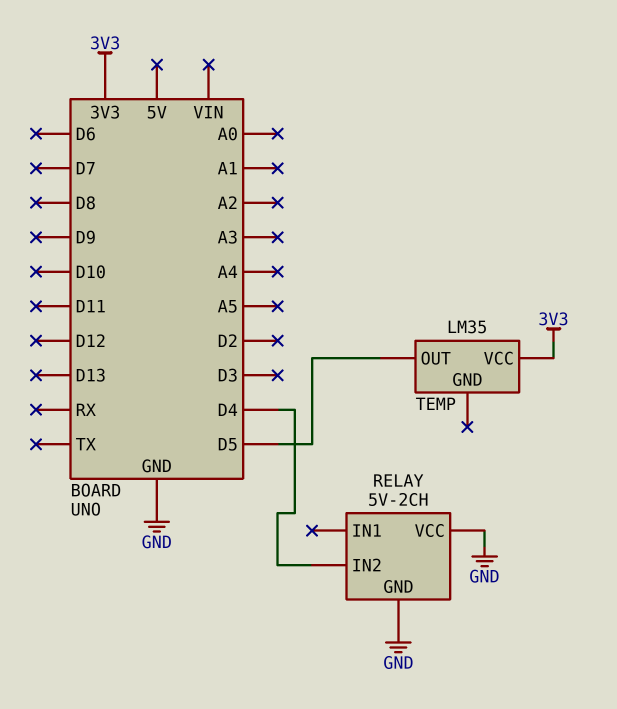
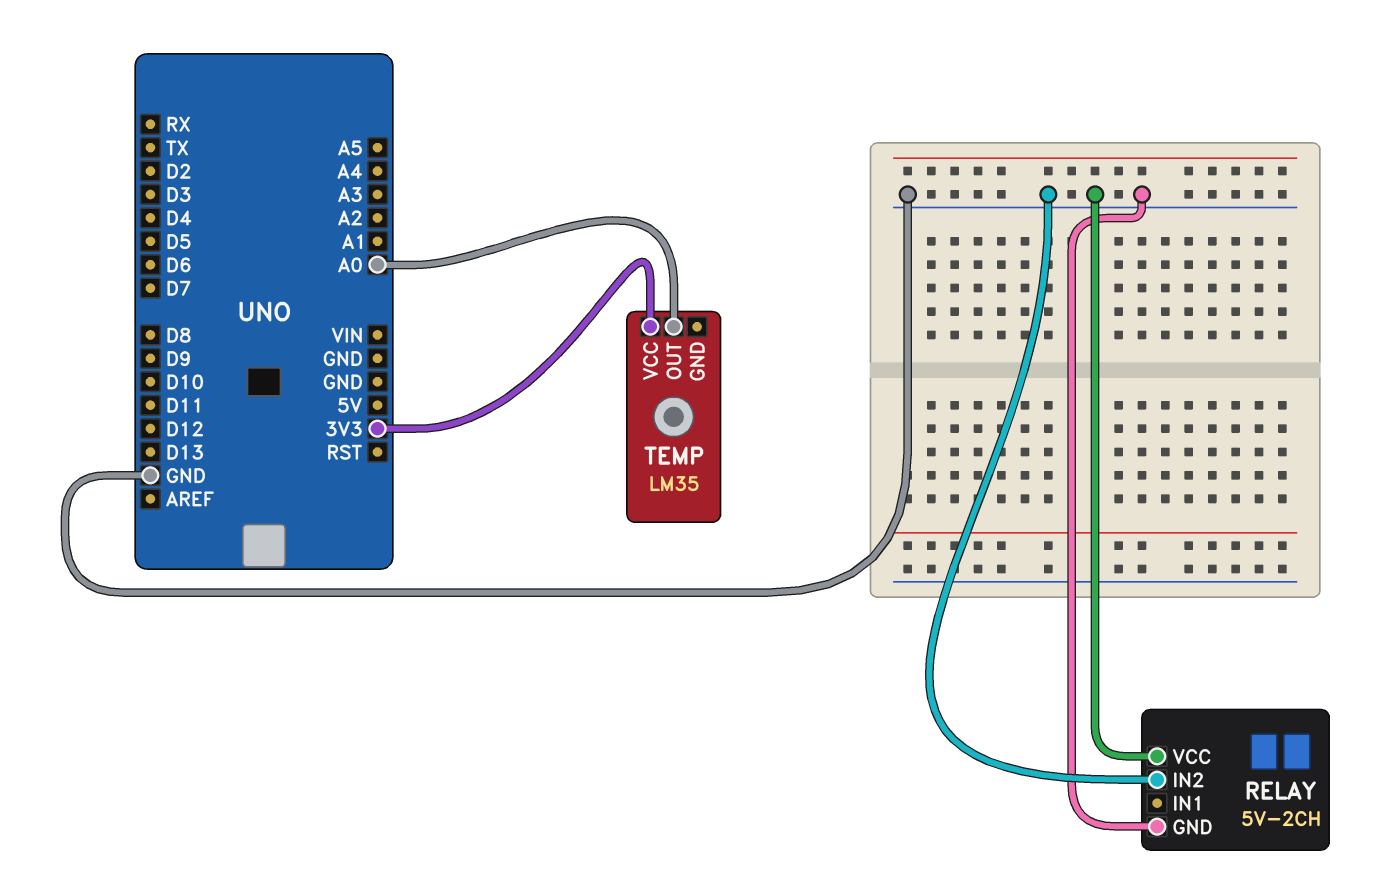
RELAY pin IN2: D4 -> GND
TEMP pin OUT: D5 -> A0

